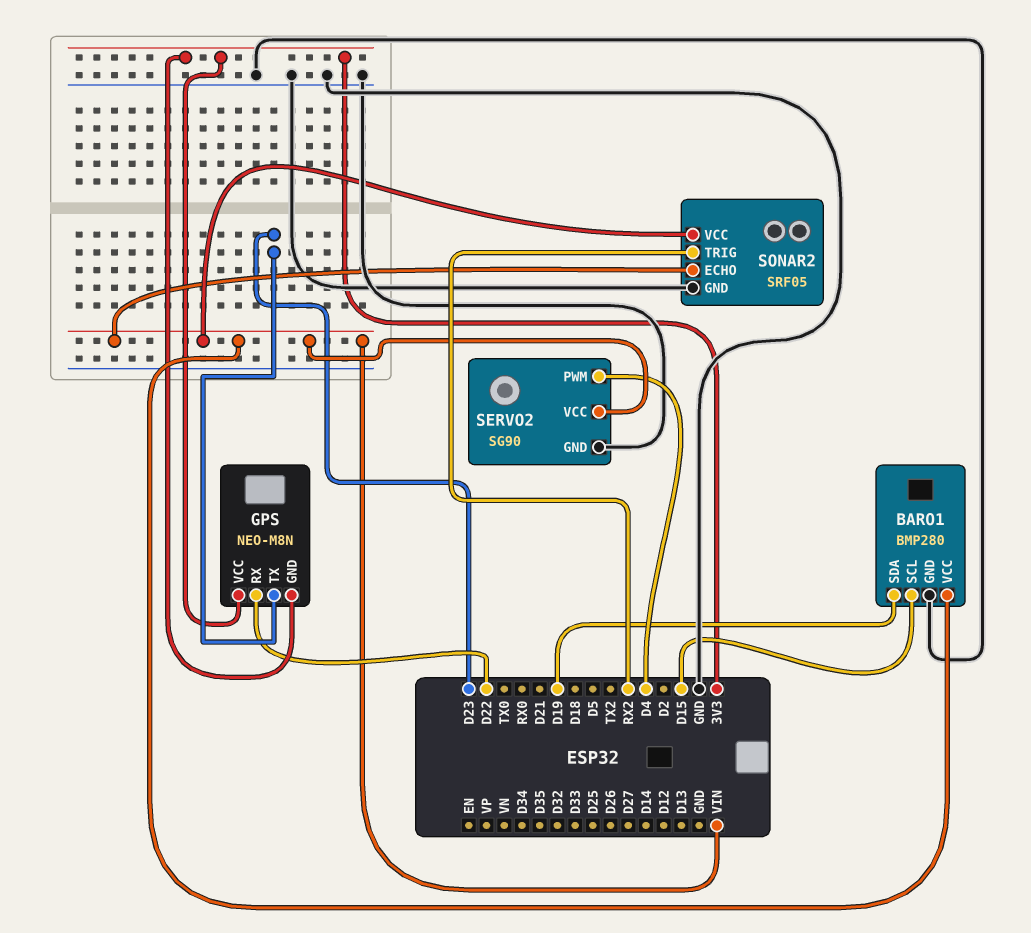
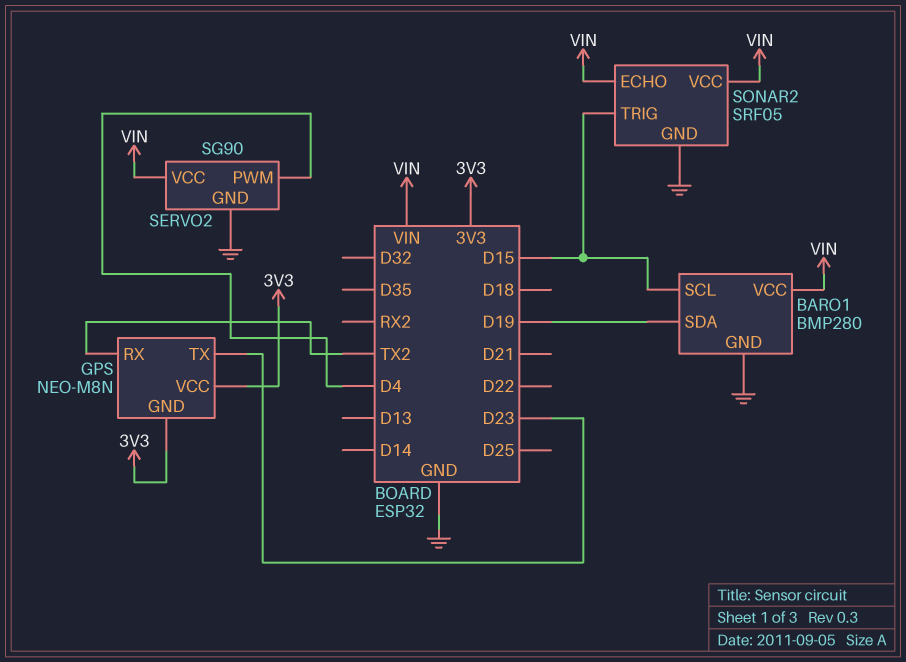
GPS pin RX: D22 -> TX2
SONAR2 pin TRIG: RX2 -> D15

